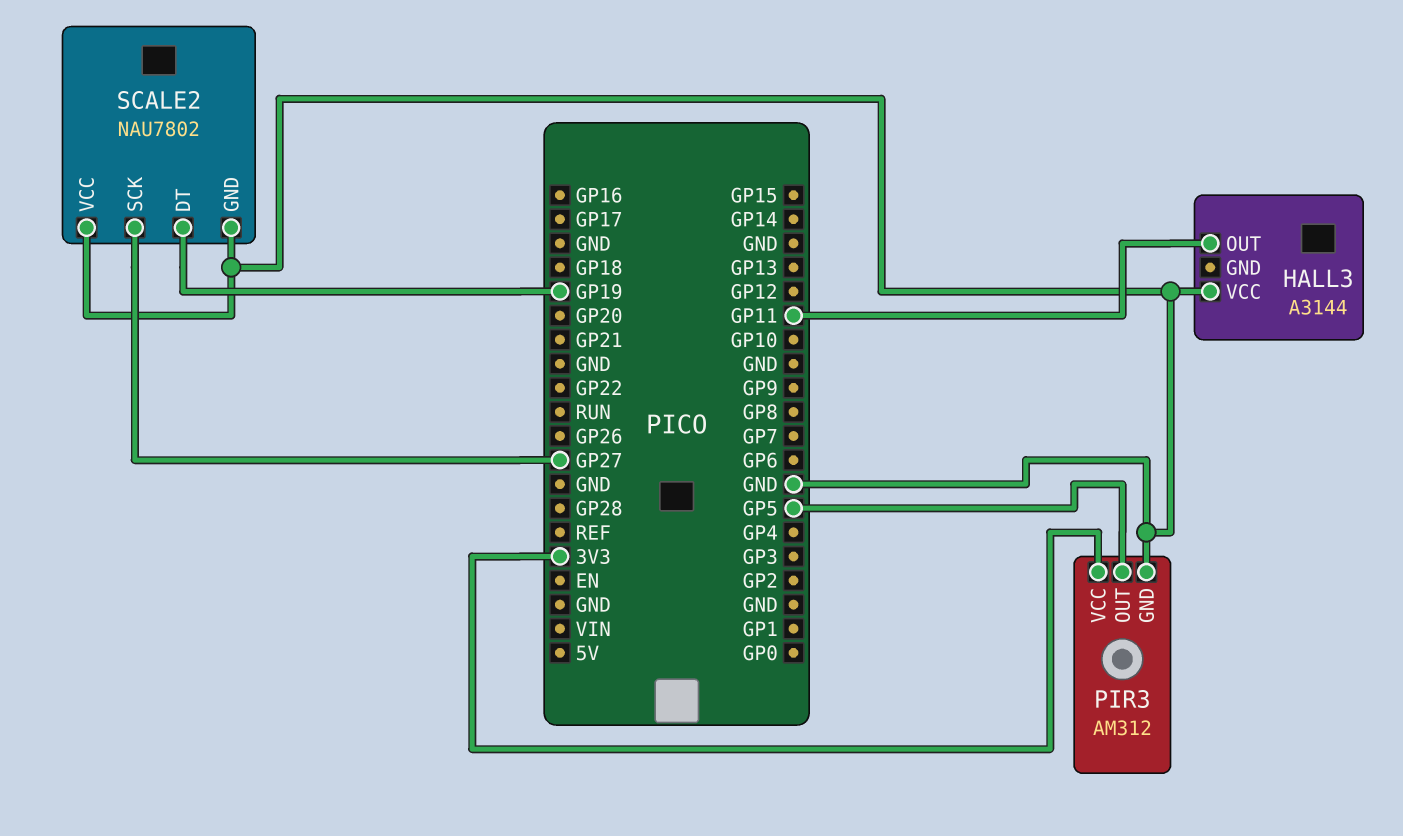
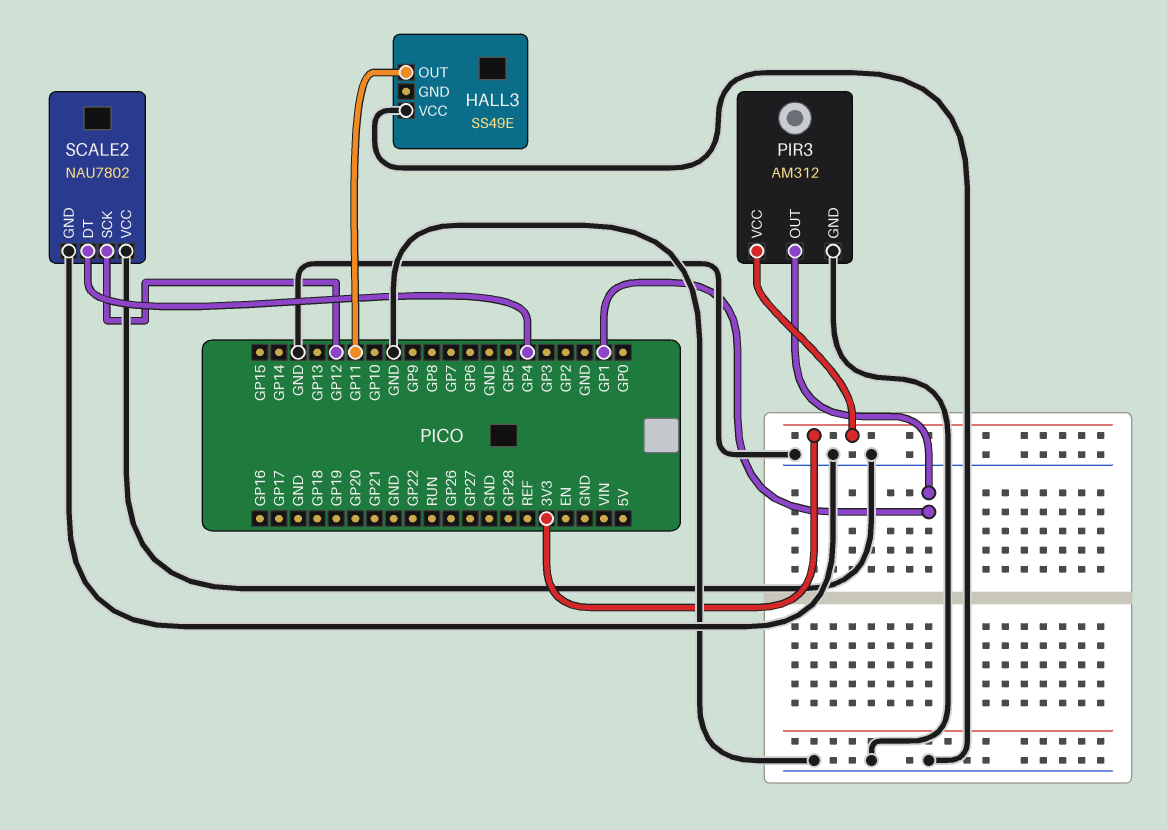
HALL3: A3144 -> SS49E
PIR3 pin OUT: GP5 -> GP1
SCALE2 pin DT: GP19 -> GP4
SCALE2 pin SCK: GP27 -> GP12

